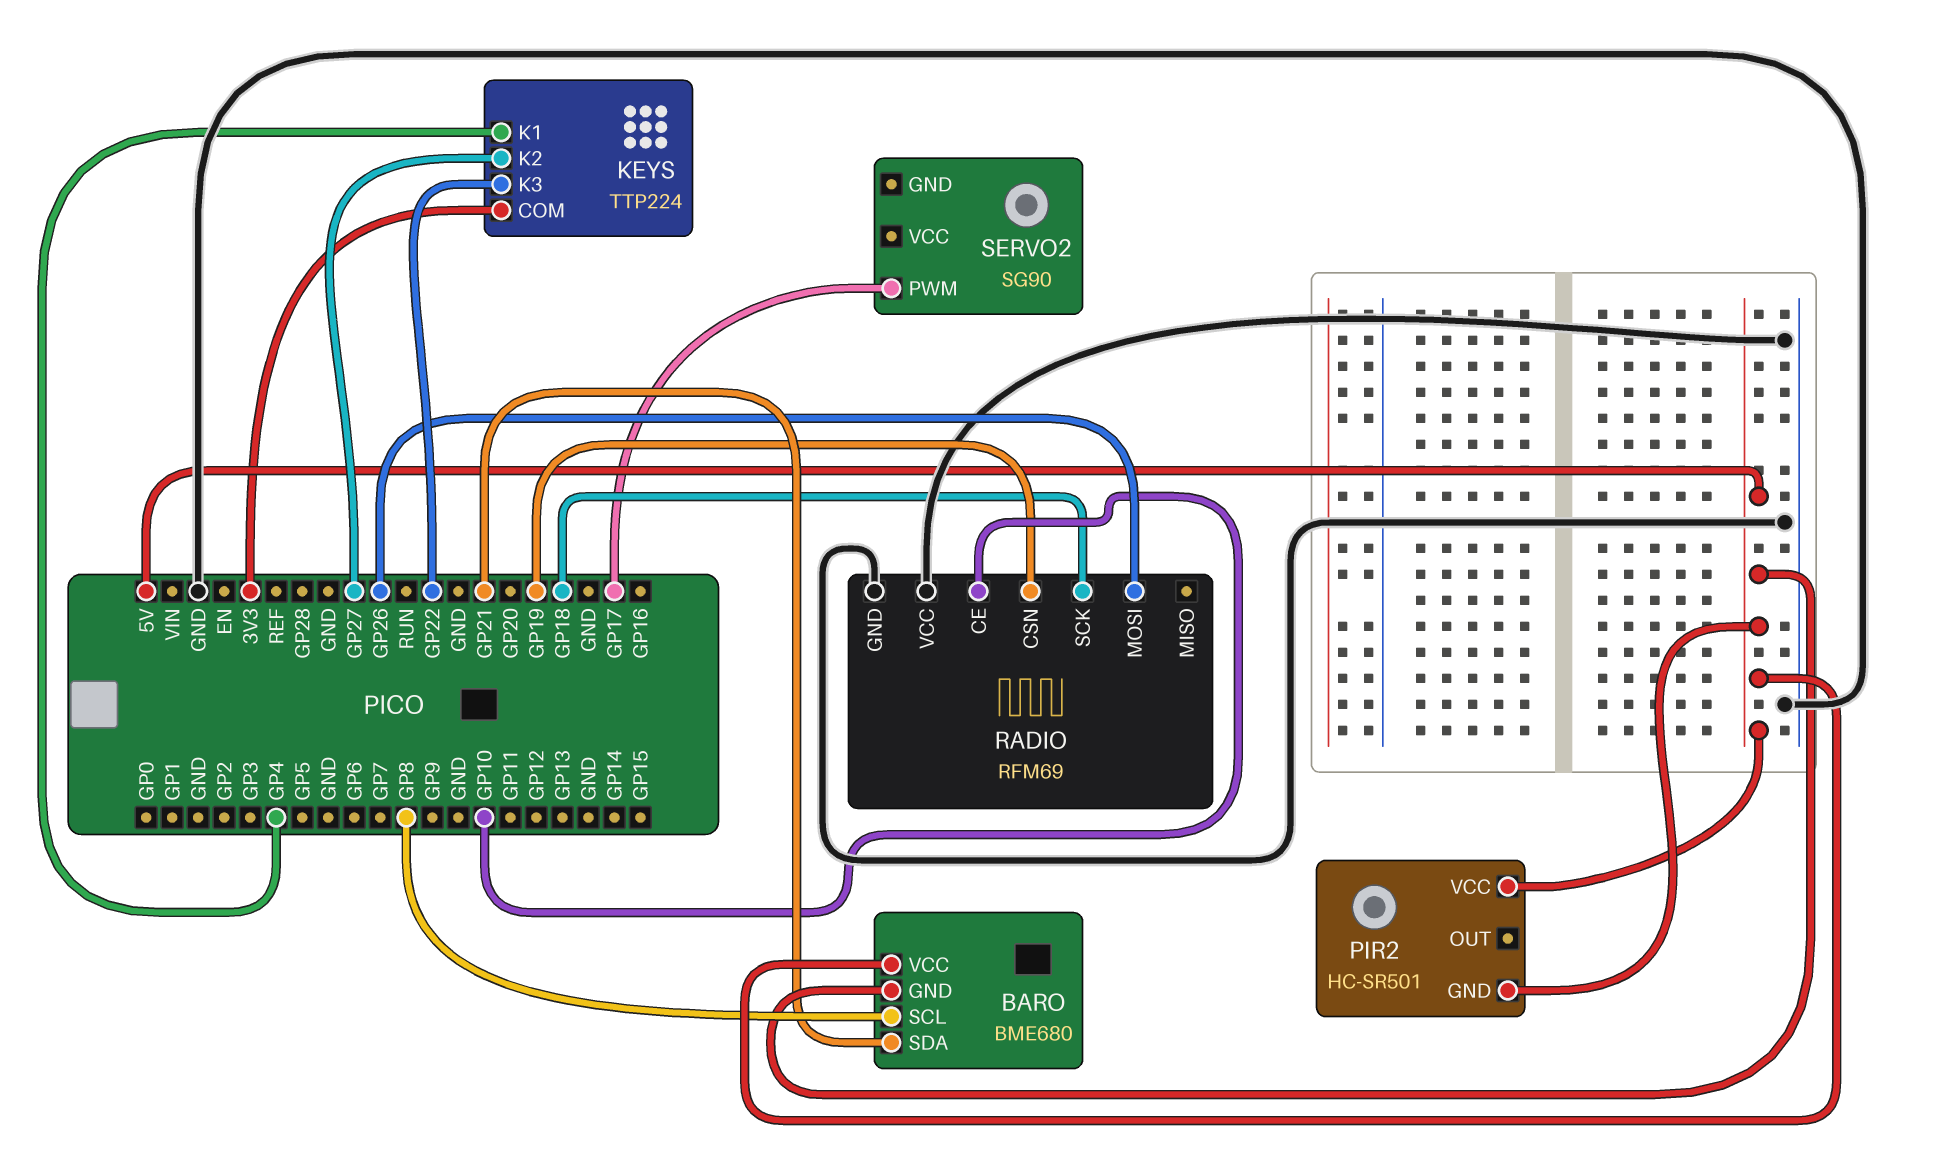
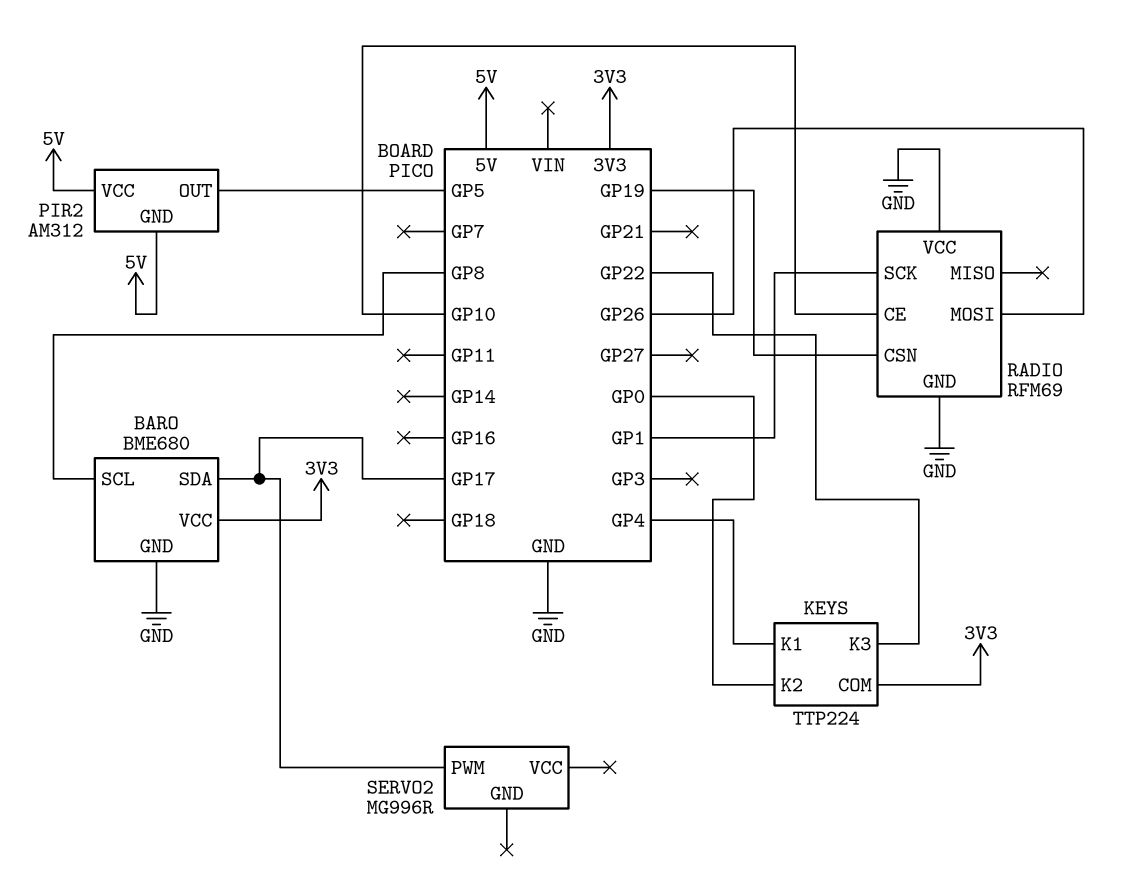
BARO pin GND: 5V -> GND
BARO pin SDA: GP21 -> GP17
BARO pin VCC: 5V -> 3V3
KEYS pin K2: GP27 -> GP0
PIR2: HC-SR501 -> AM312
PIR2 pin OUT: none -> GP5
RADIO pin SCK: GP18 -> GP1
SERVO2: SG90 -> MG996R

